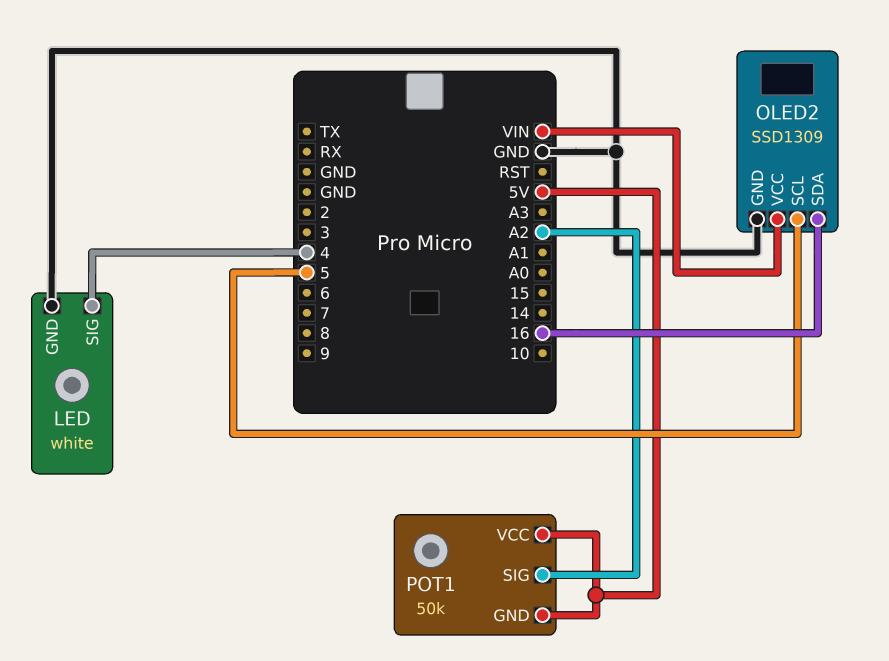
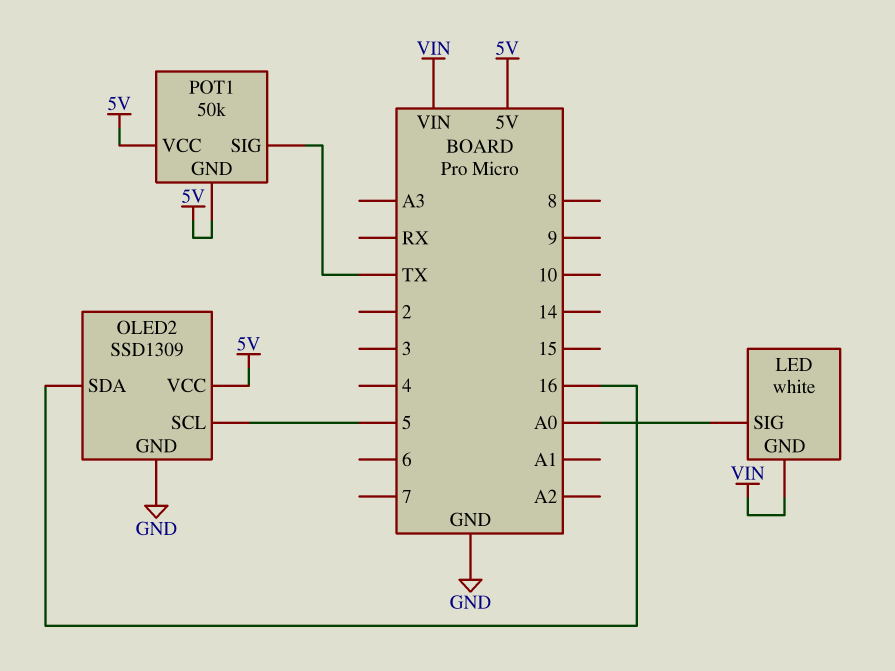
LED pin GND: GND -> VIN
LED pin SIG: 4 -> A0
OLED2 pin VCC: VIN -> 5V
POT1 pin SIG: A2 -> TX

